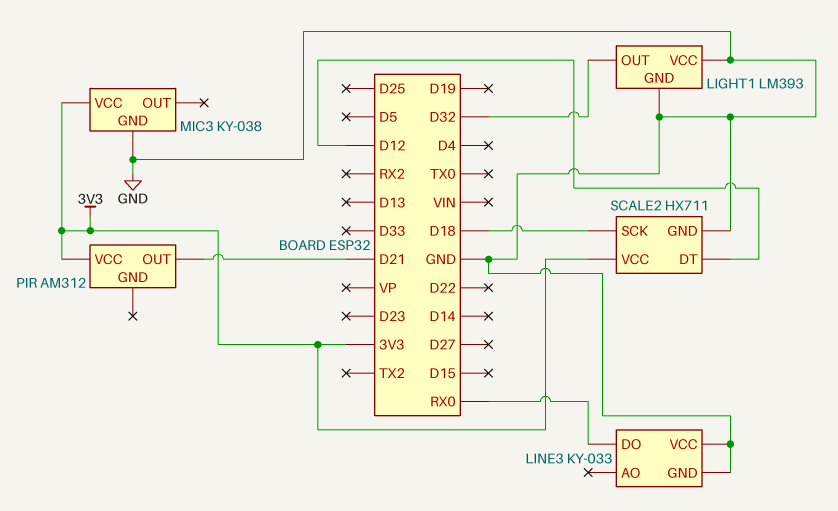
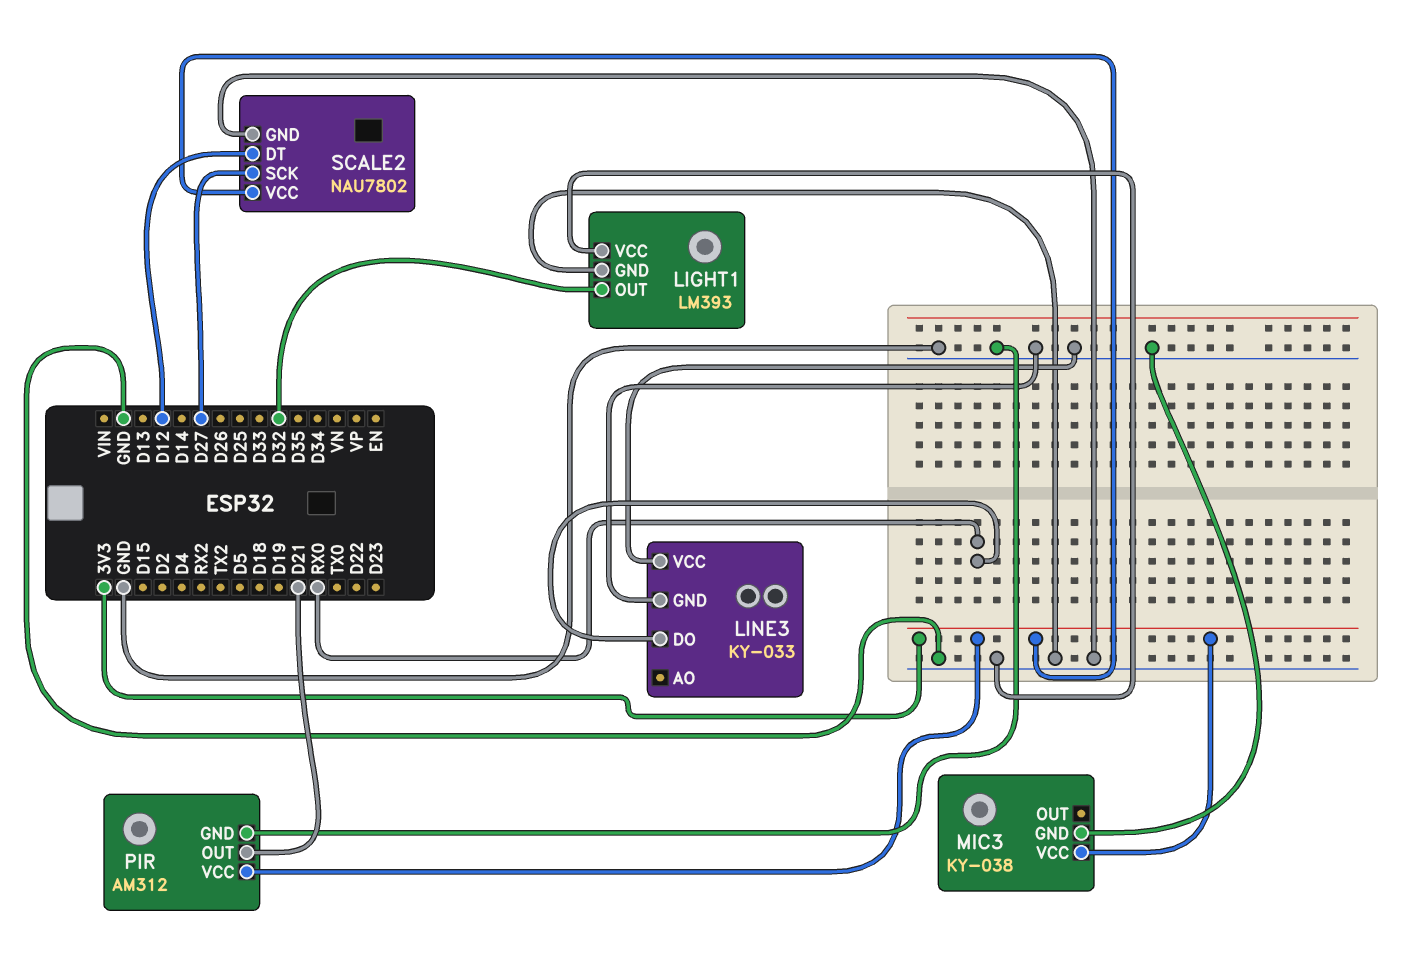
PIR pin GND: none -> GND
SCALE2: HX711 -> NAU7802
SCALE2 pin SCK: D18 -> D27

